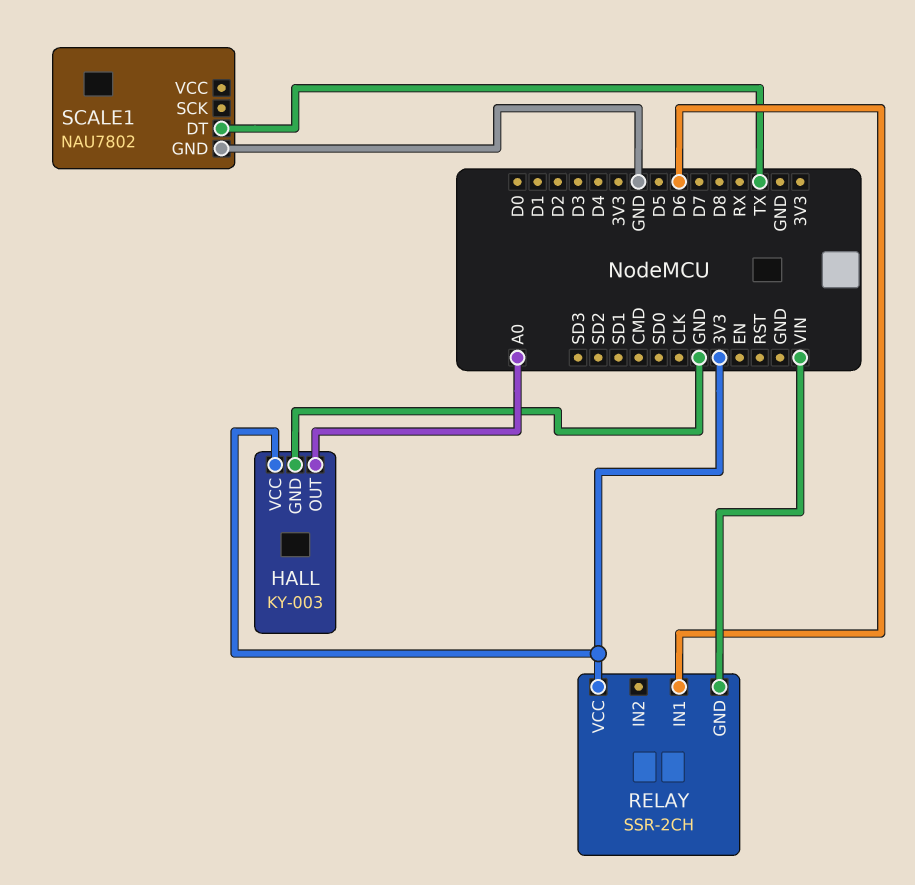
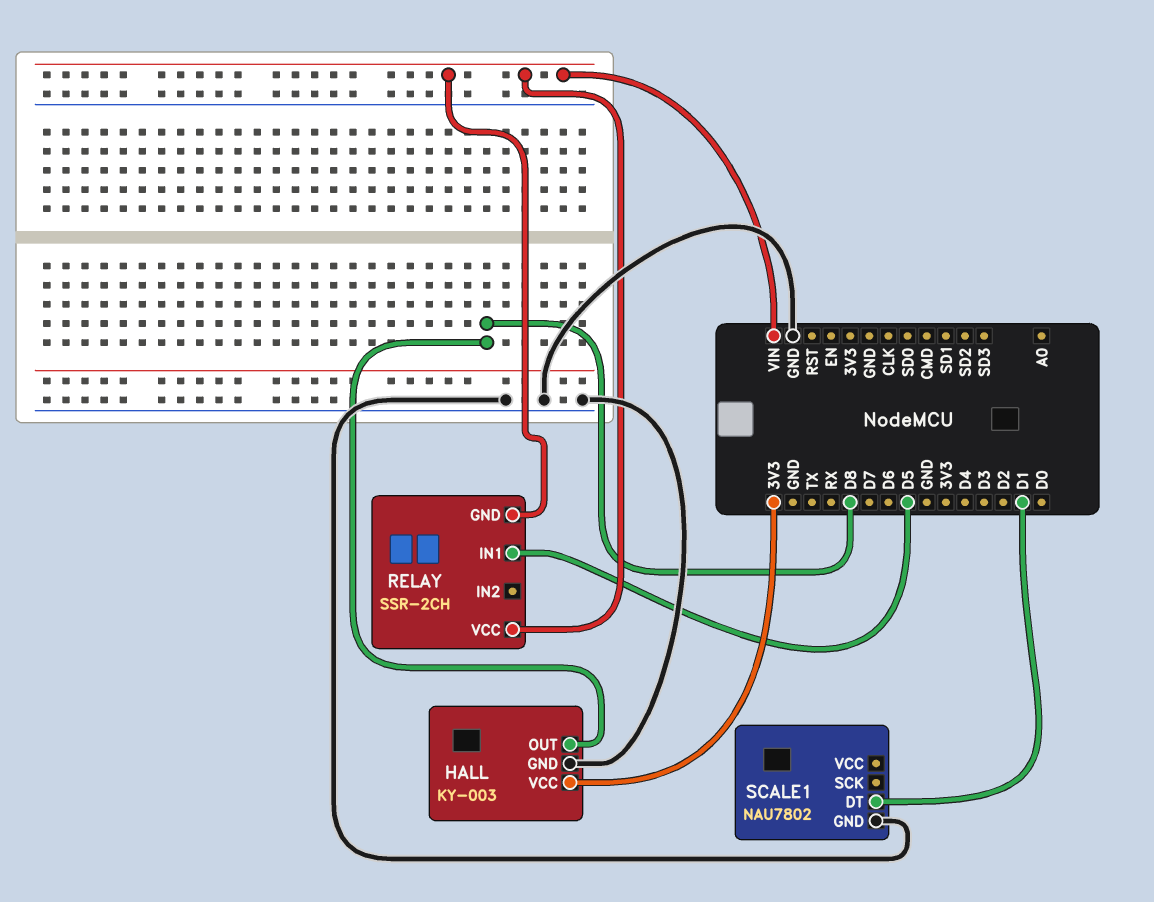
HALL pin OUT: A0 -> D8
RELAY pin IN1: D6 -> D5
RELAY pin VCC: 3V3 -> VIN
SCALE1 pin DT: TX -> D1

